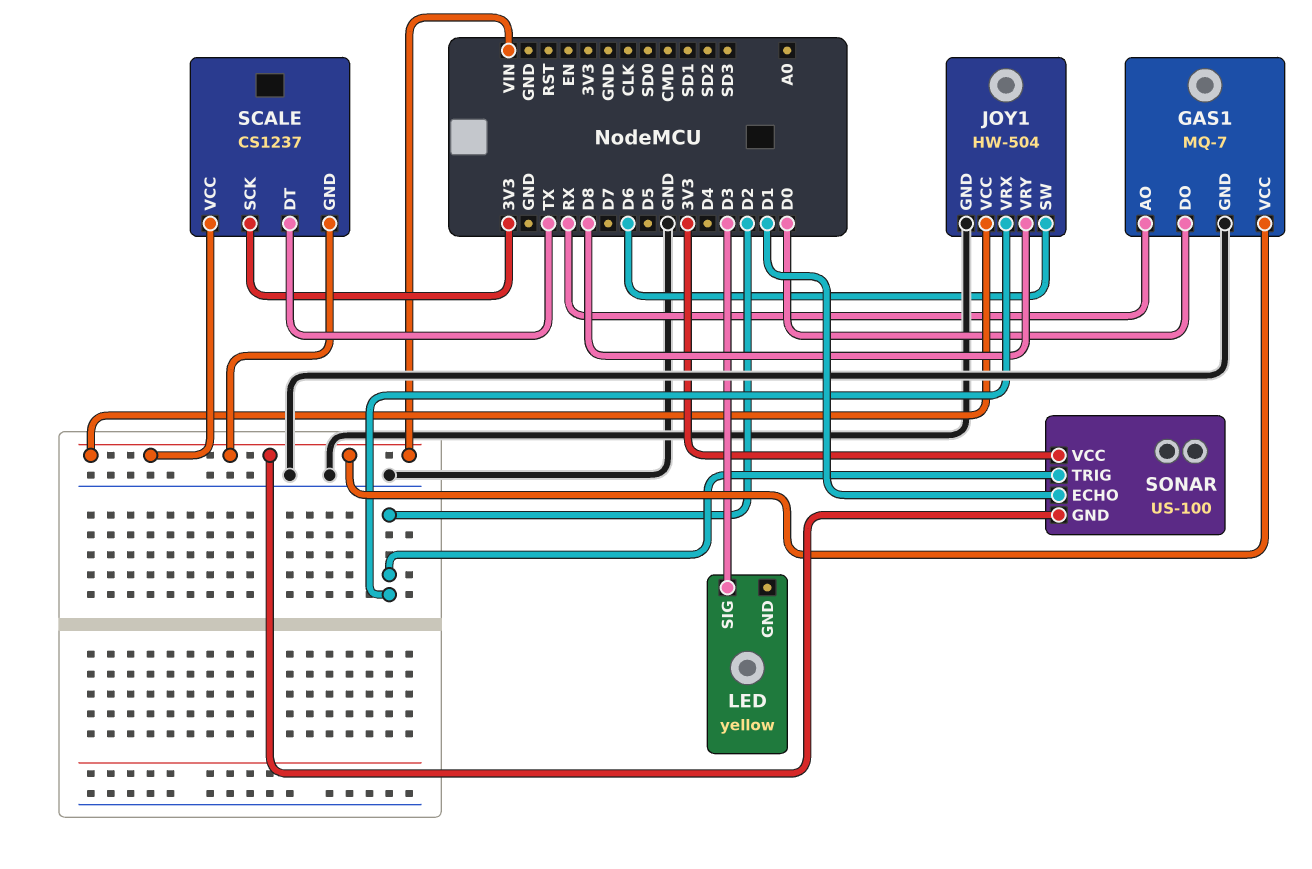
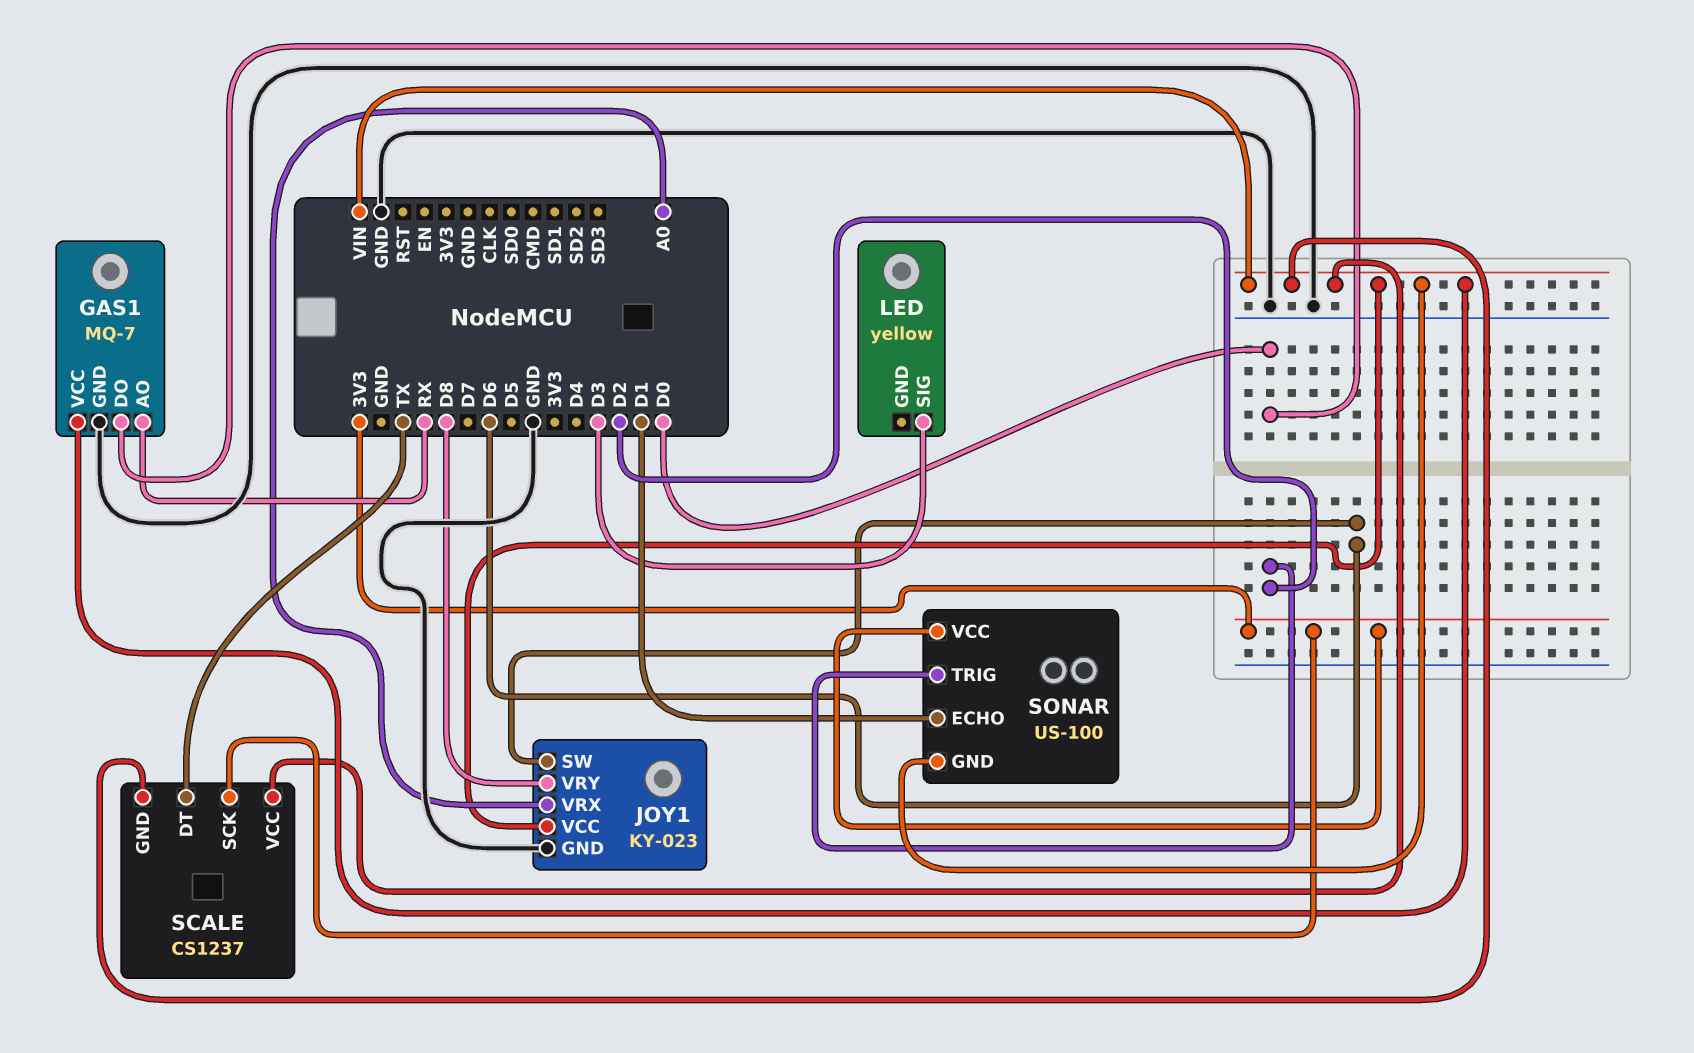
JOY1: HW-504 -> KY-023
JOY1 pin VRX: D2 -> A0

